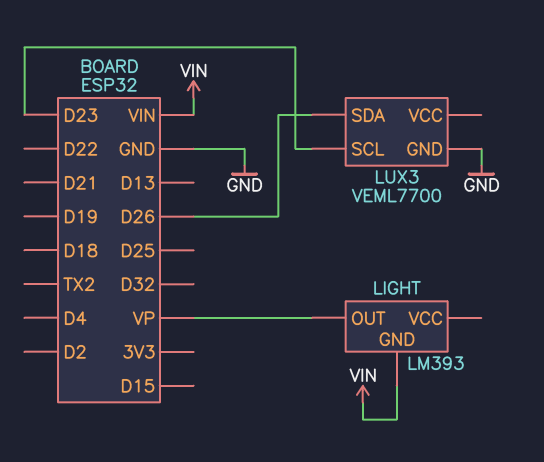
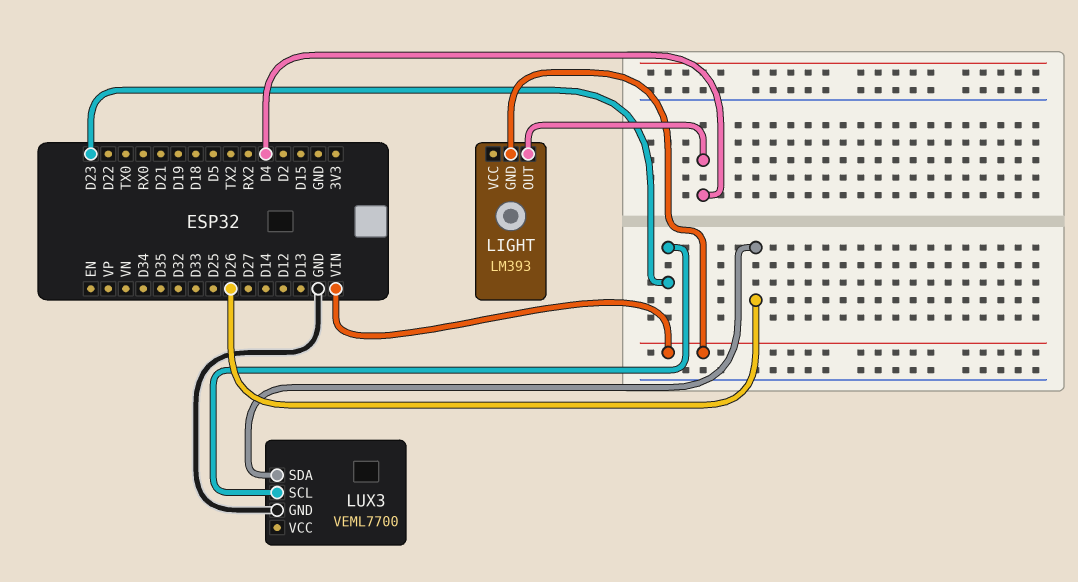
LIGHT pin OUT: VP -> D4

